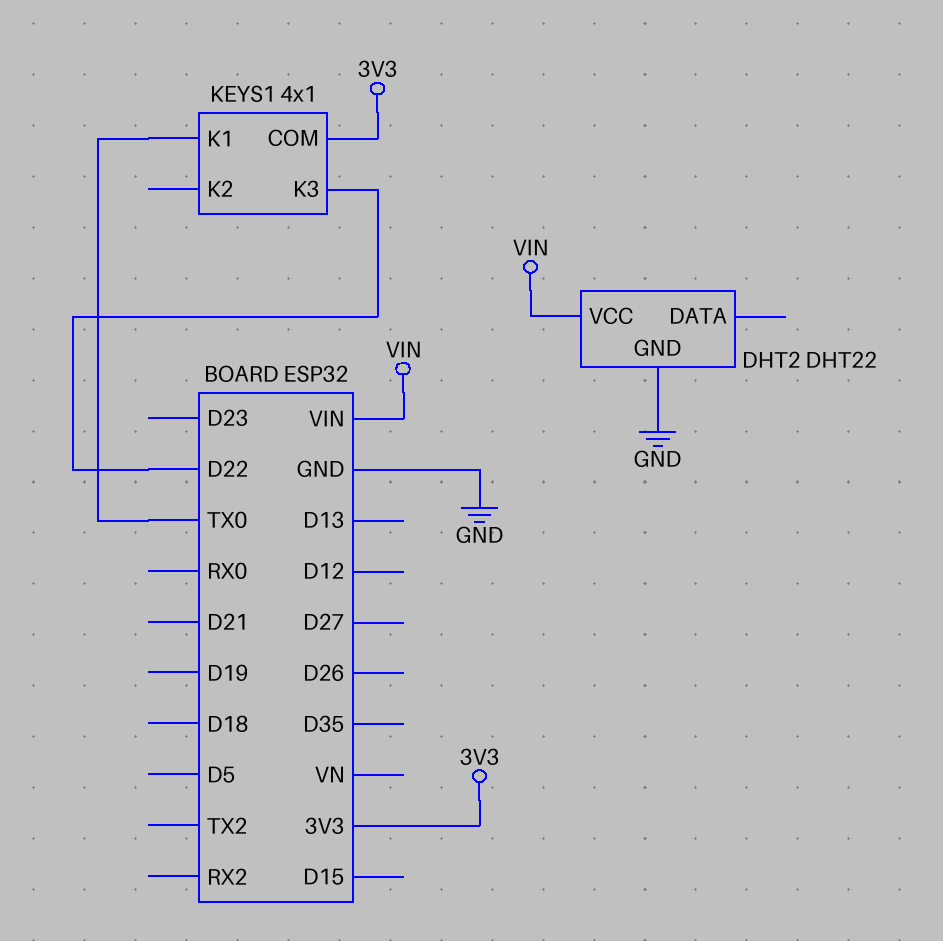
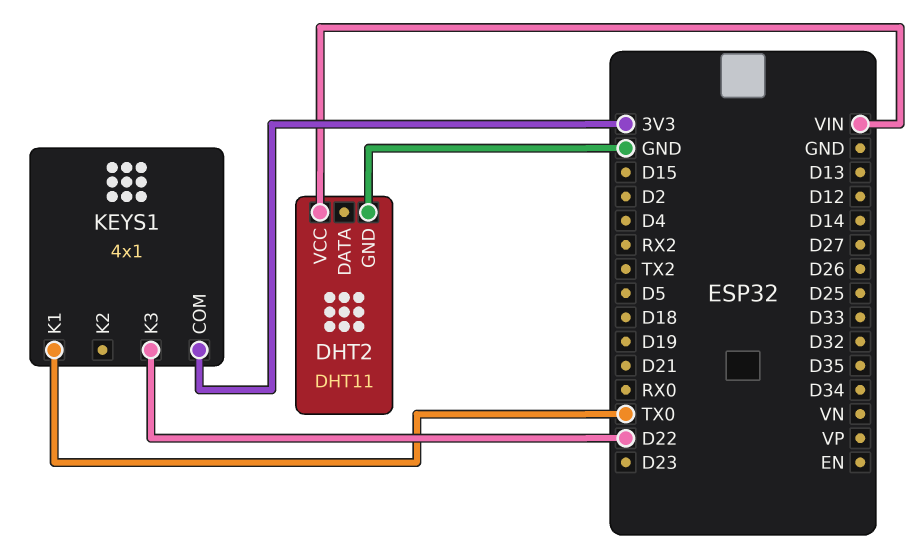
DHT2: DHT22 -> DHT11

